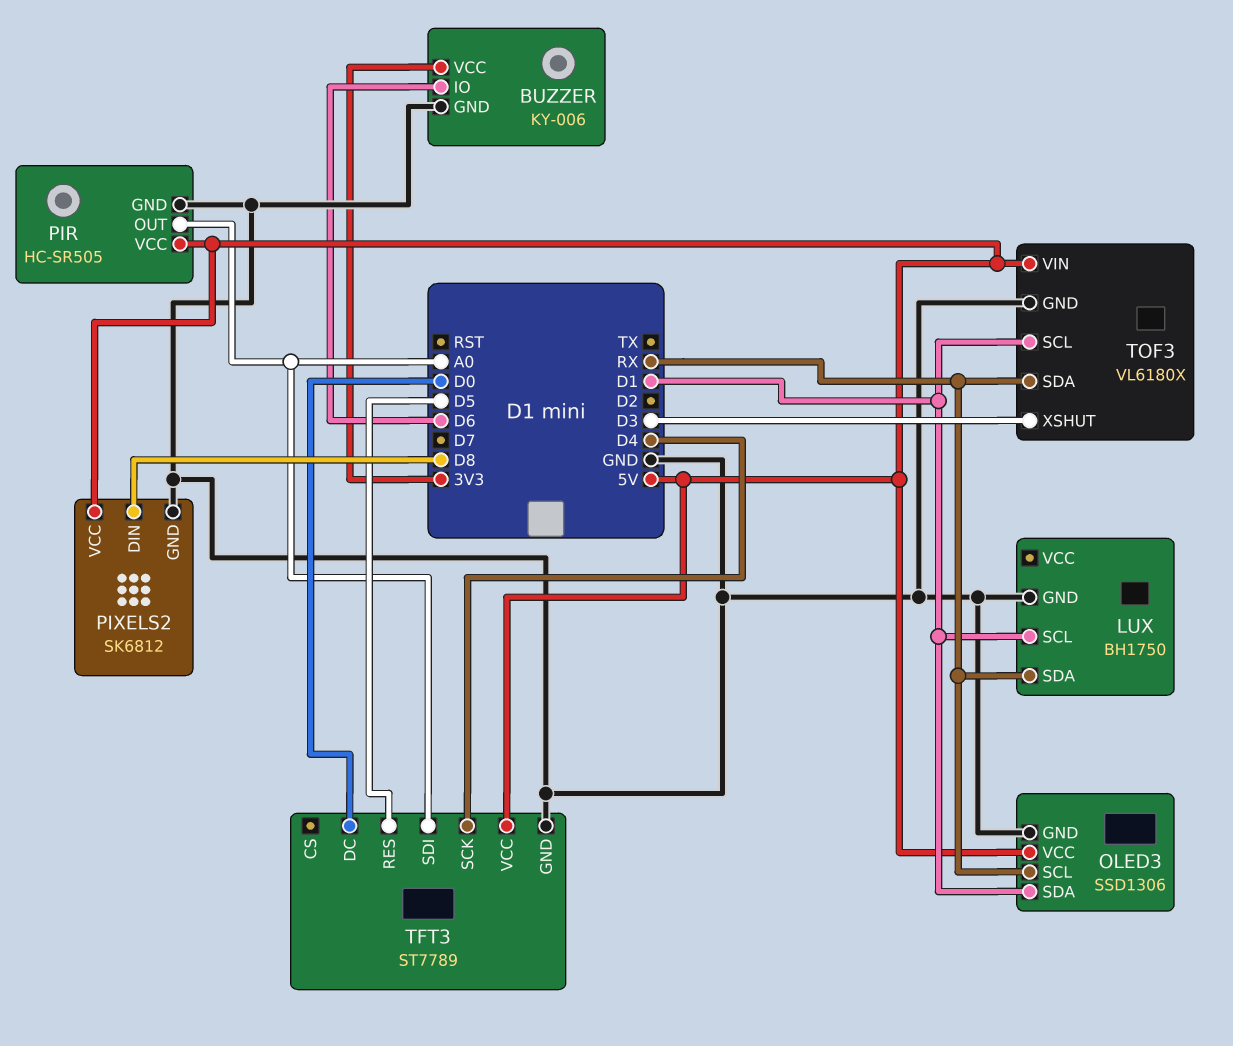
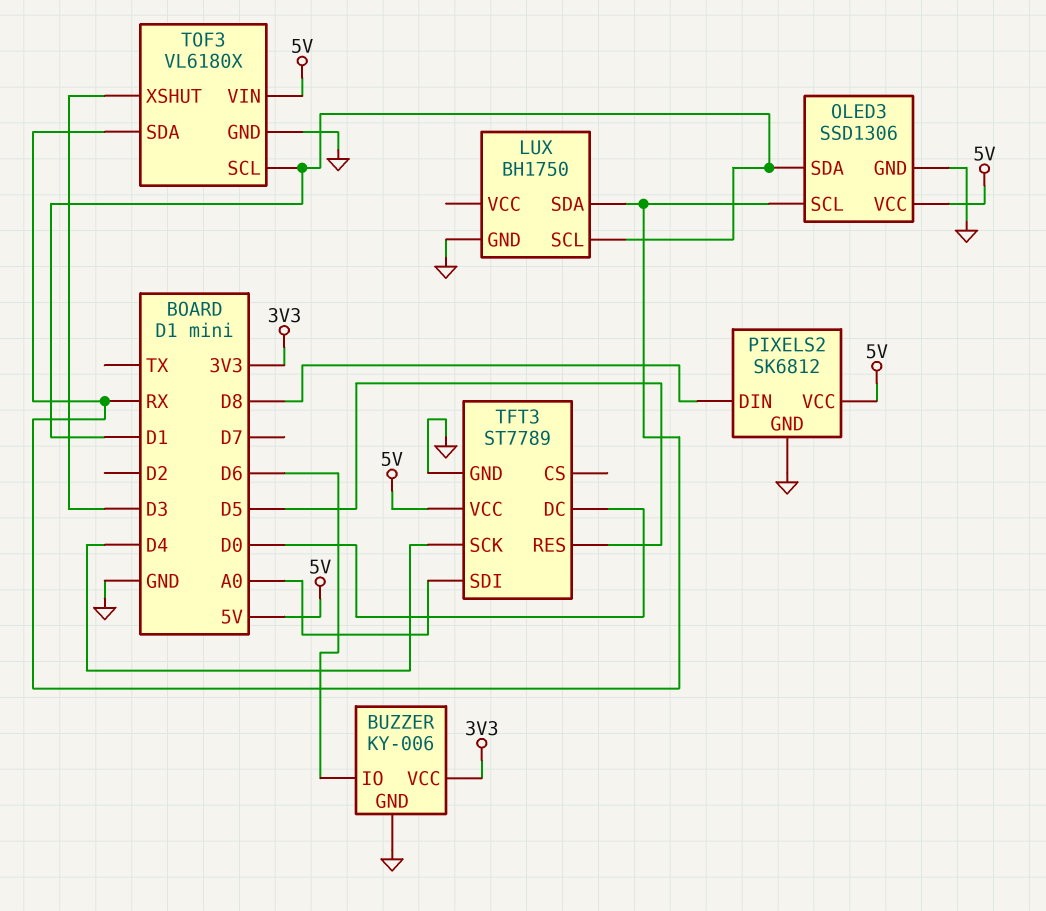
PIR: HC-SR505 -> none
PIR pin GND: GND -> none
PIR pin OUT: A0 -> none
PIR pin VCC: 5V -> none

